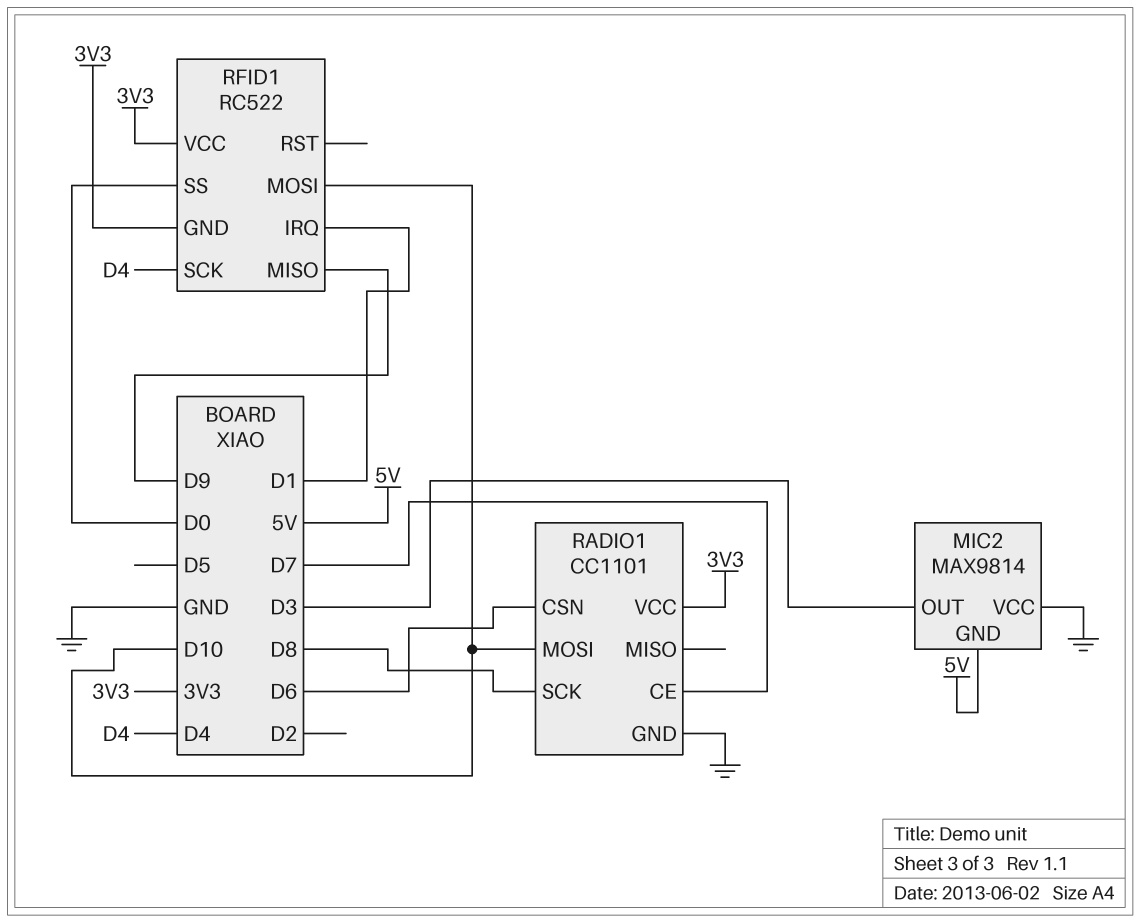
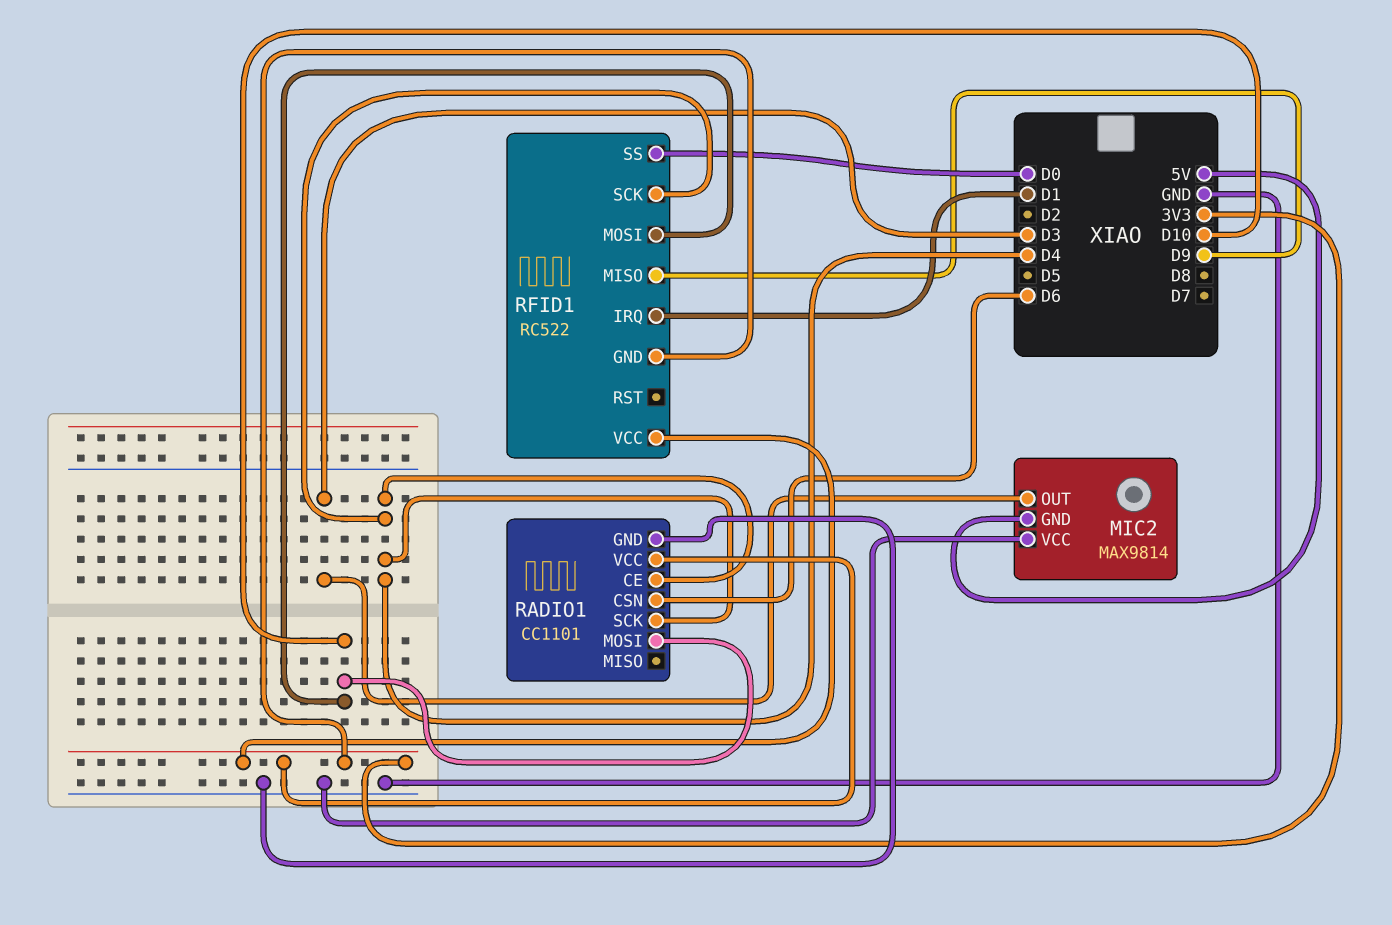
RADIO1 pin CE: D7 -> D4
RADIO1 pin SCK: D8 -> D4

